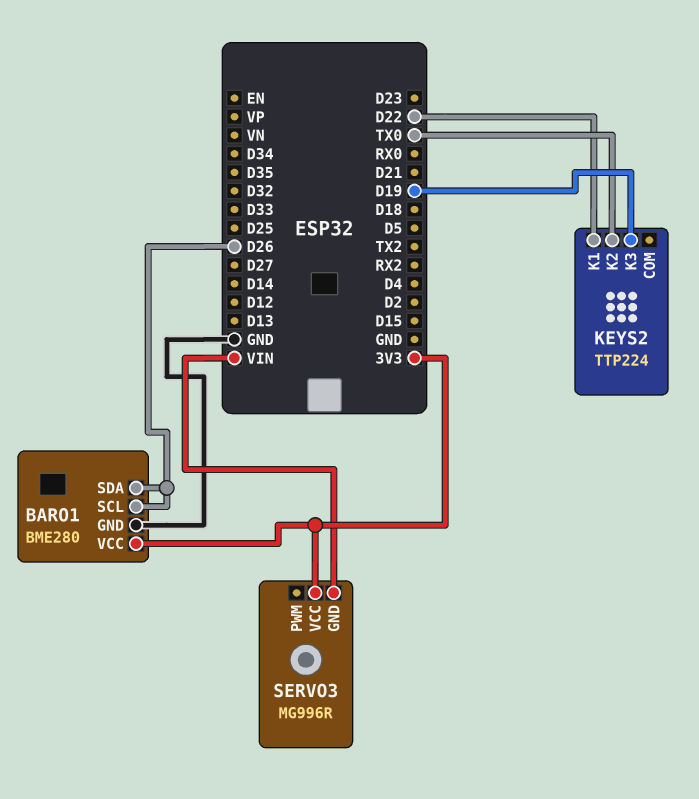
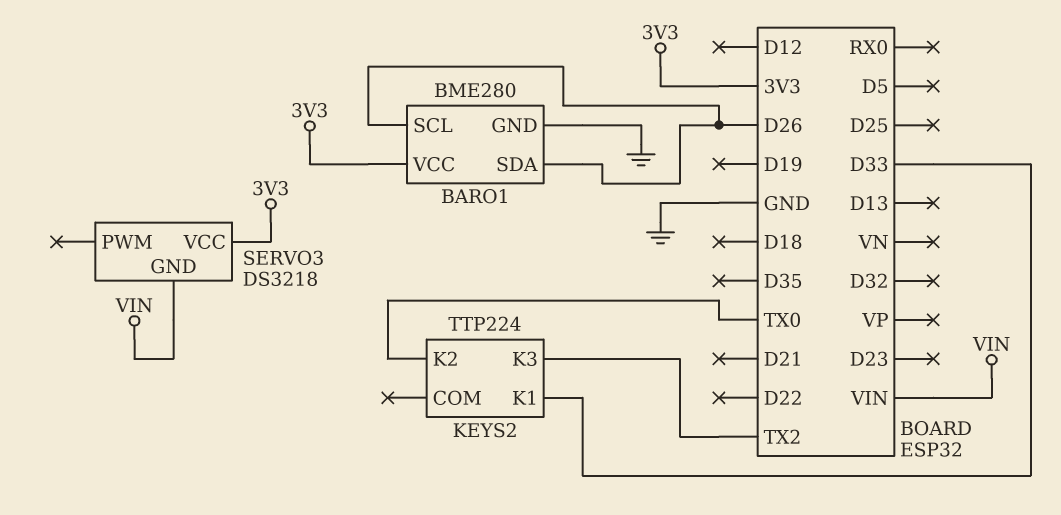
KEYS2 pin K1: D22 -> D33
KEYS2 pin K3: D19 -> TX2
SERVO3: MG996R -> DS3218

